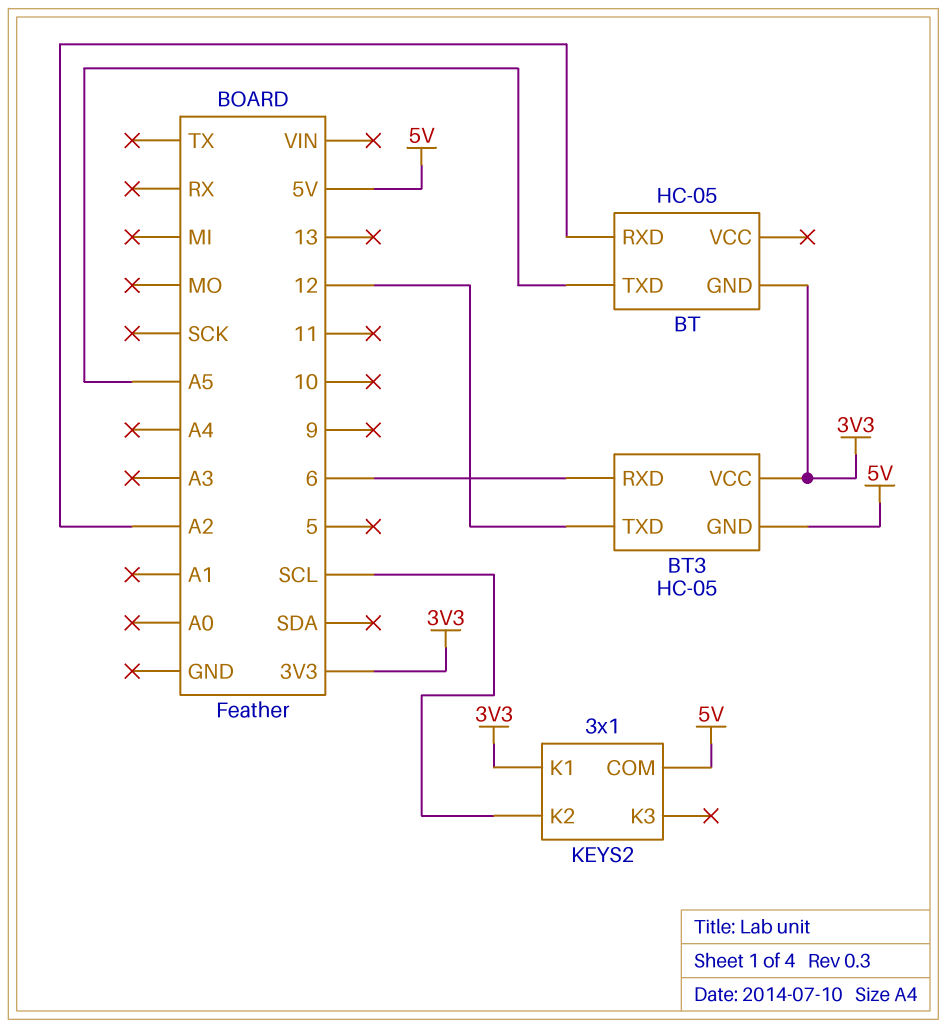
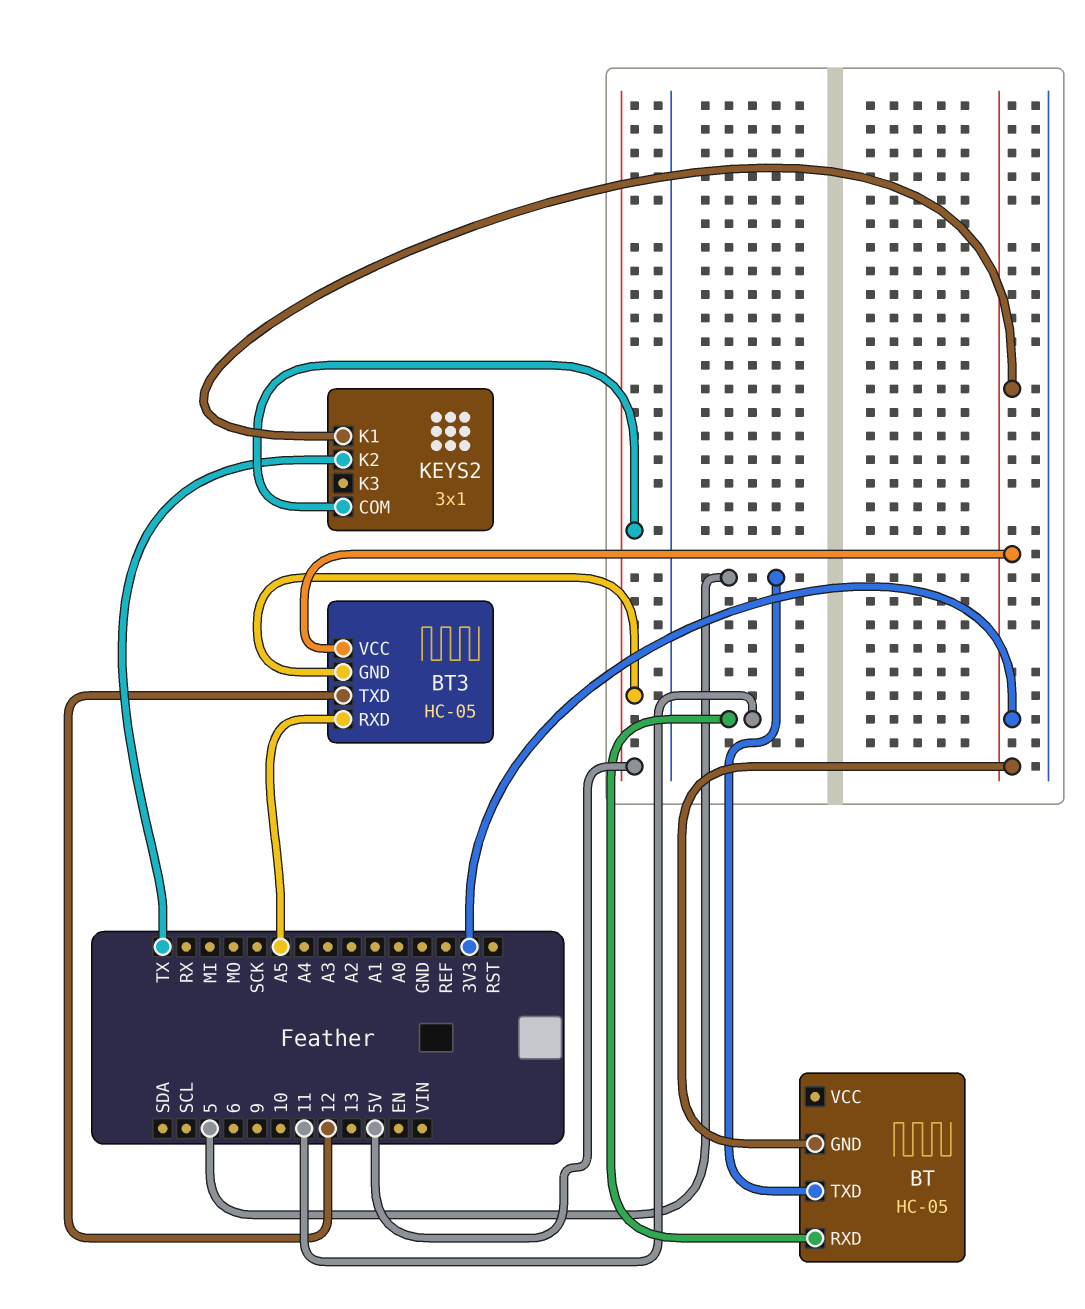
BT pin RXD: A2 -> 11
BT pin TXD: A5 -> 5
BT3 pin RXD: 6 -> A5
KEYS2 pin K2: SCL -> TX

